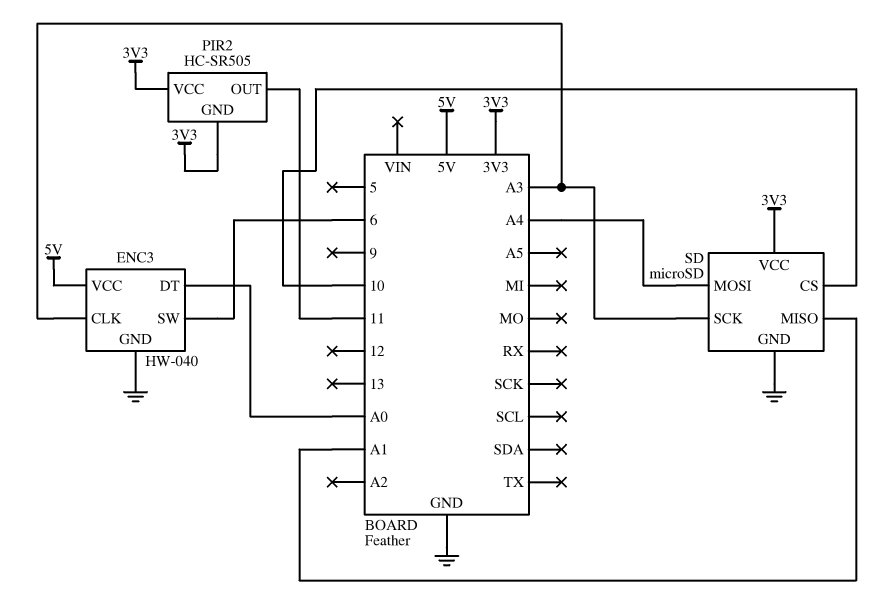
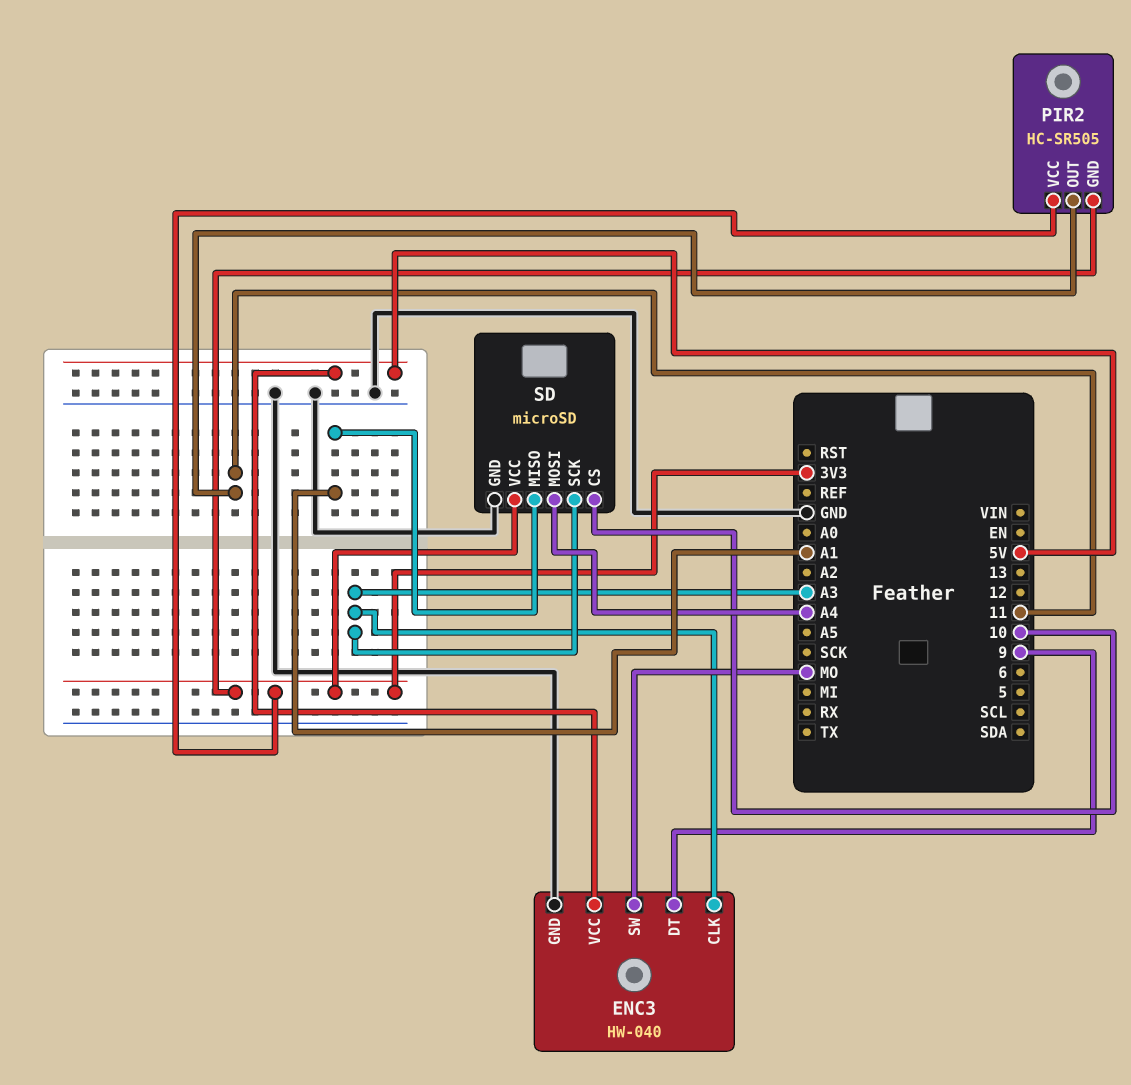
ENC3 pin DT: A0 -> 9
ENC3 pin SW: 6 -> MO

